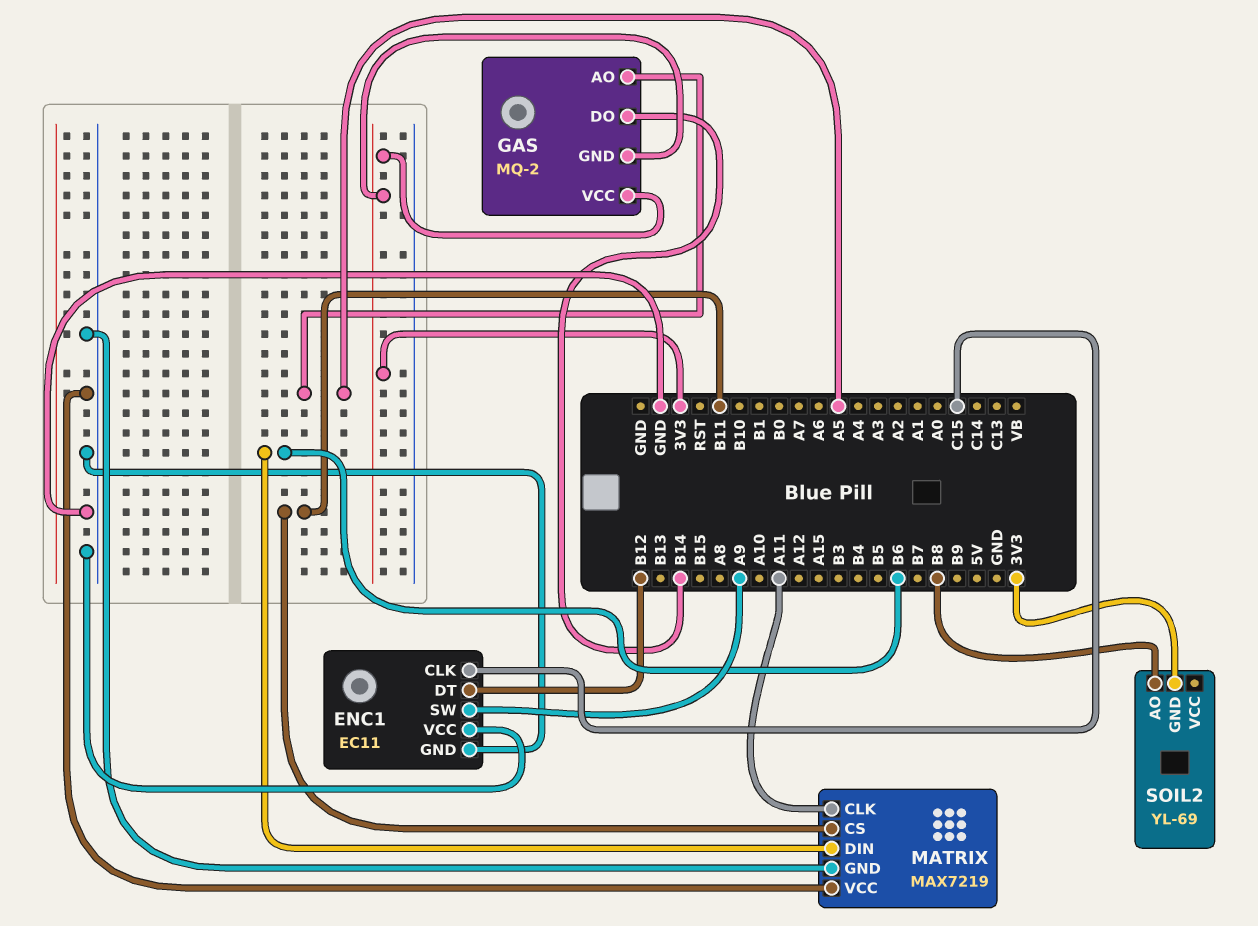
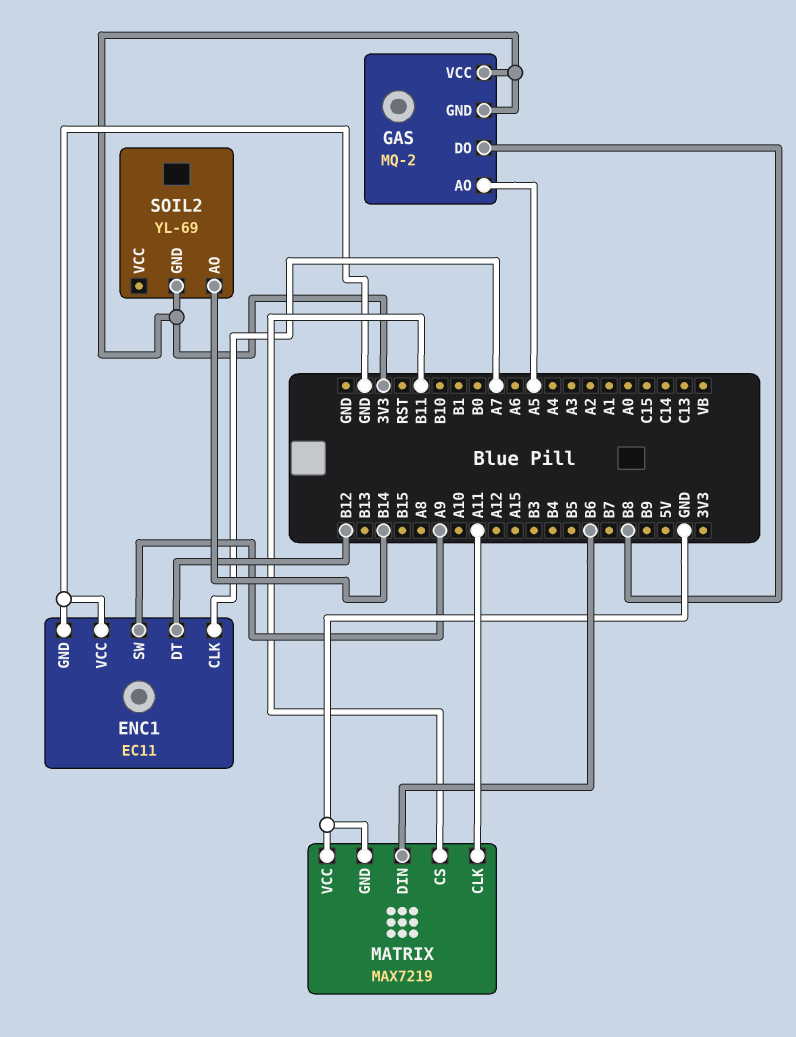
ENC1 pin CLK: C15 -> A7
GAS pin DO: B14 -> B8
SOIL2 pin AO: B8 -> B14

